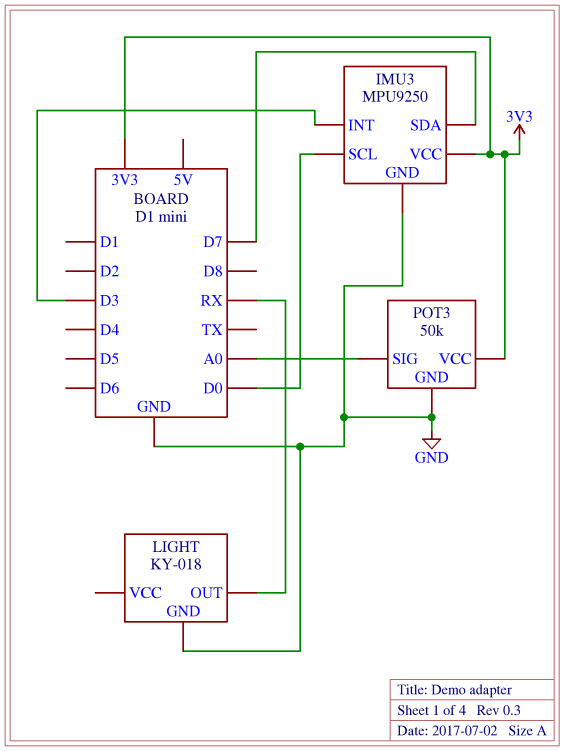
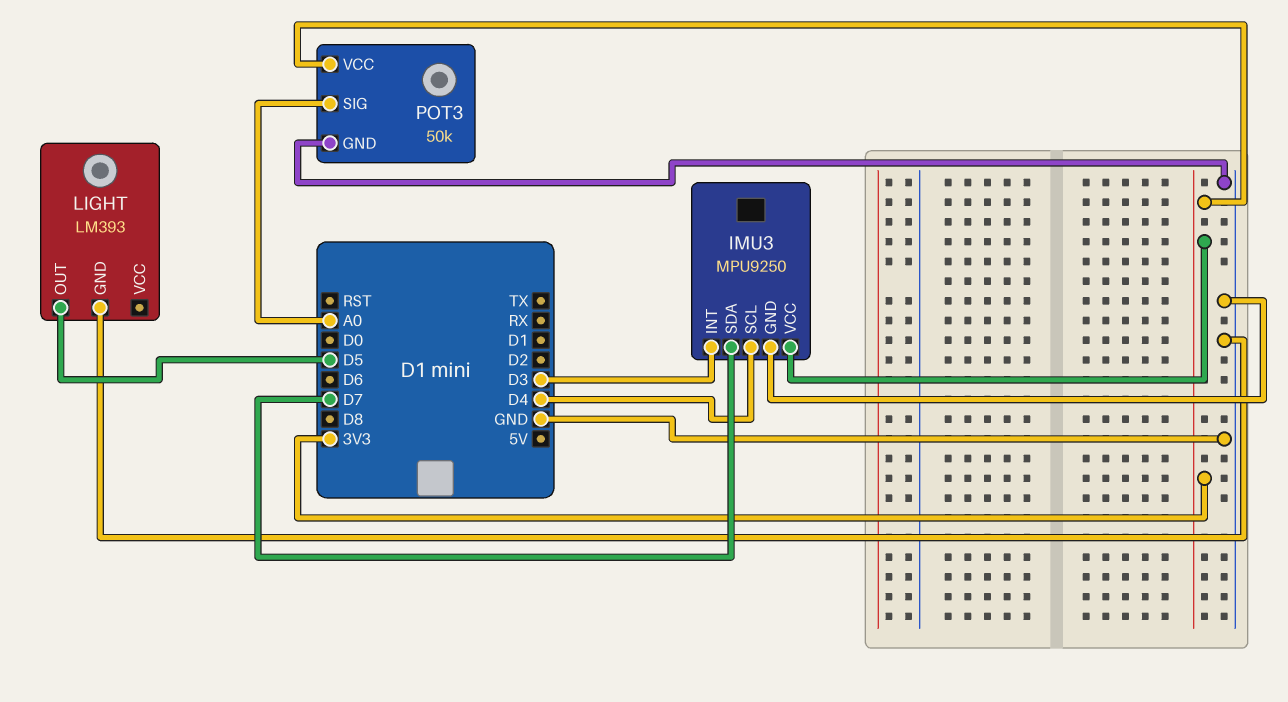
IMU3 pin SCL: D0 -> D4
LIGHT: KY-018 -> LM393
LIGHT pin OUT: RX -> D5

